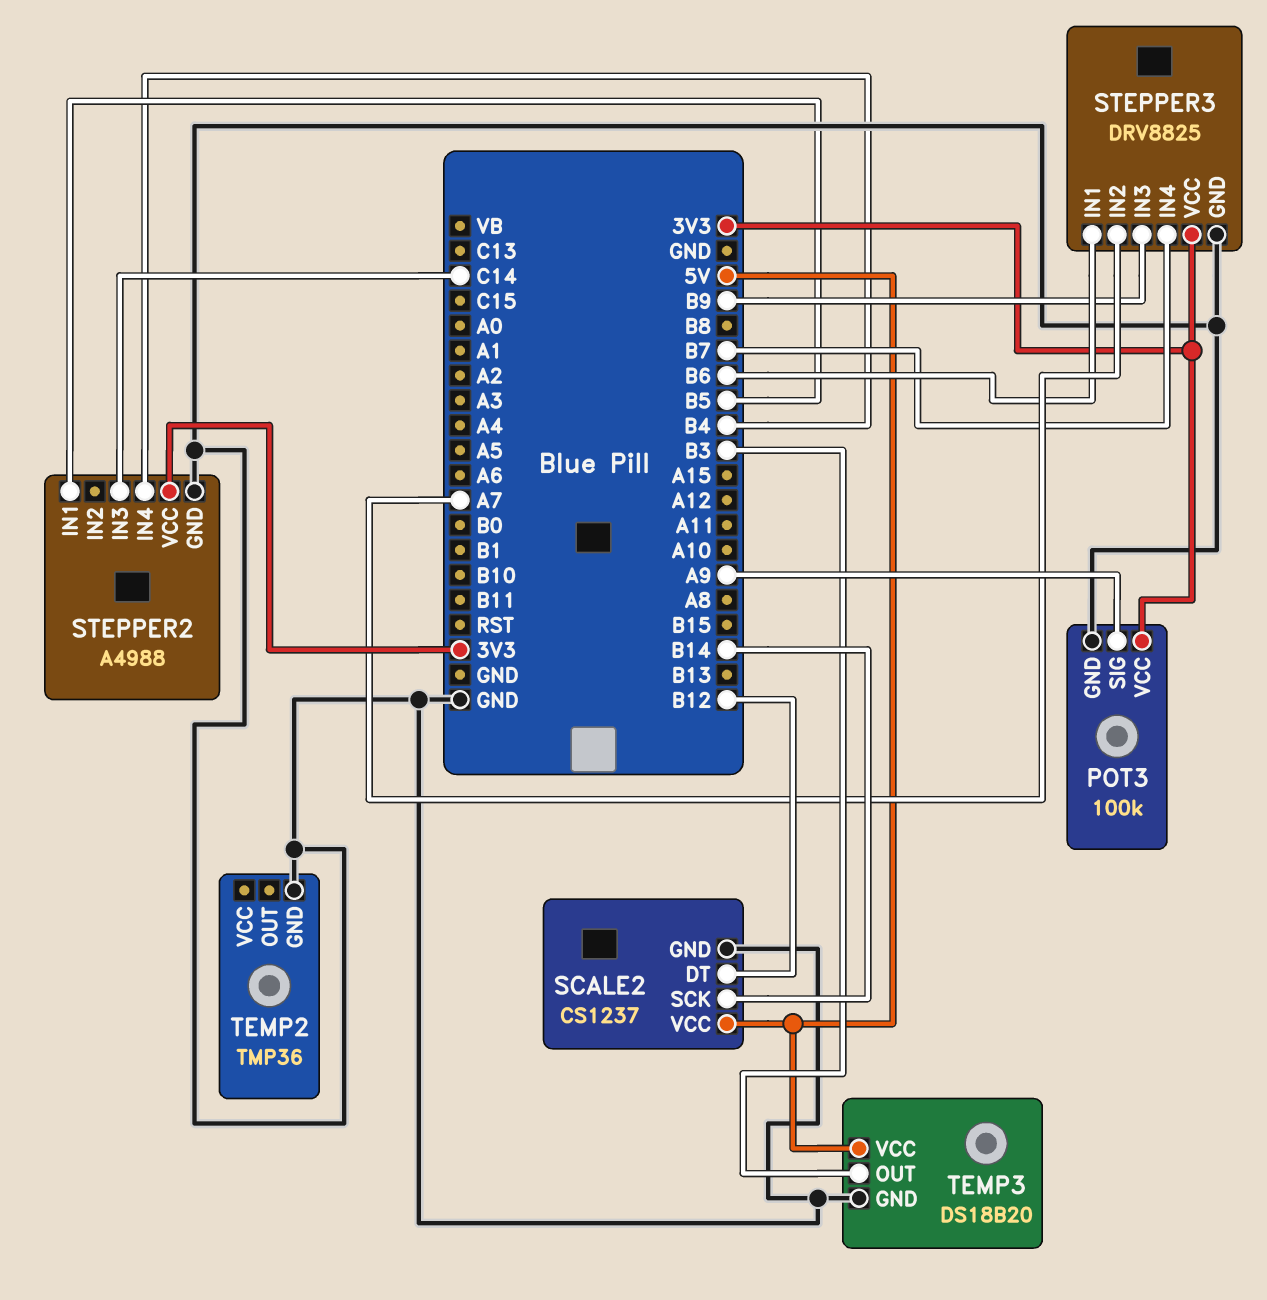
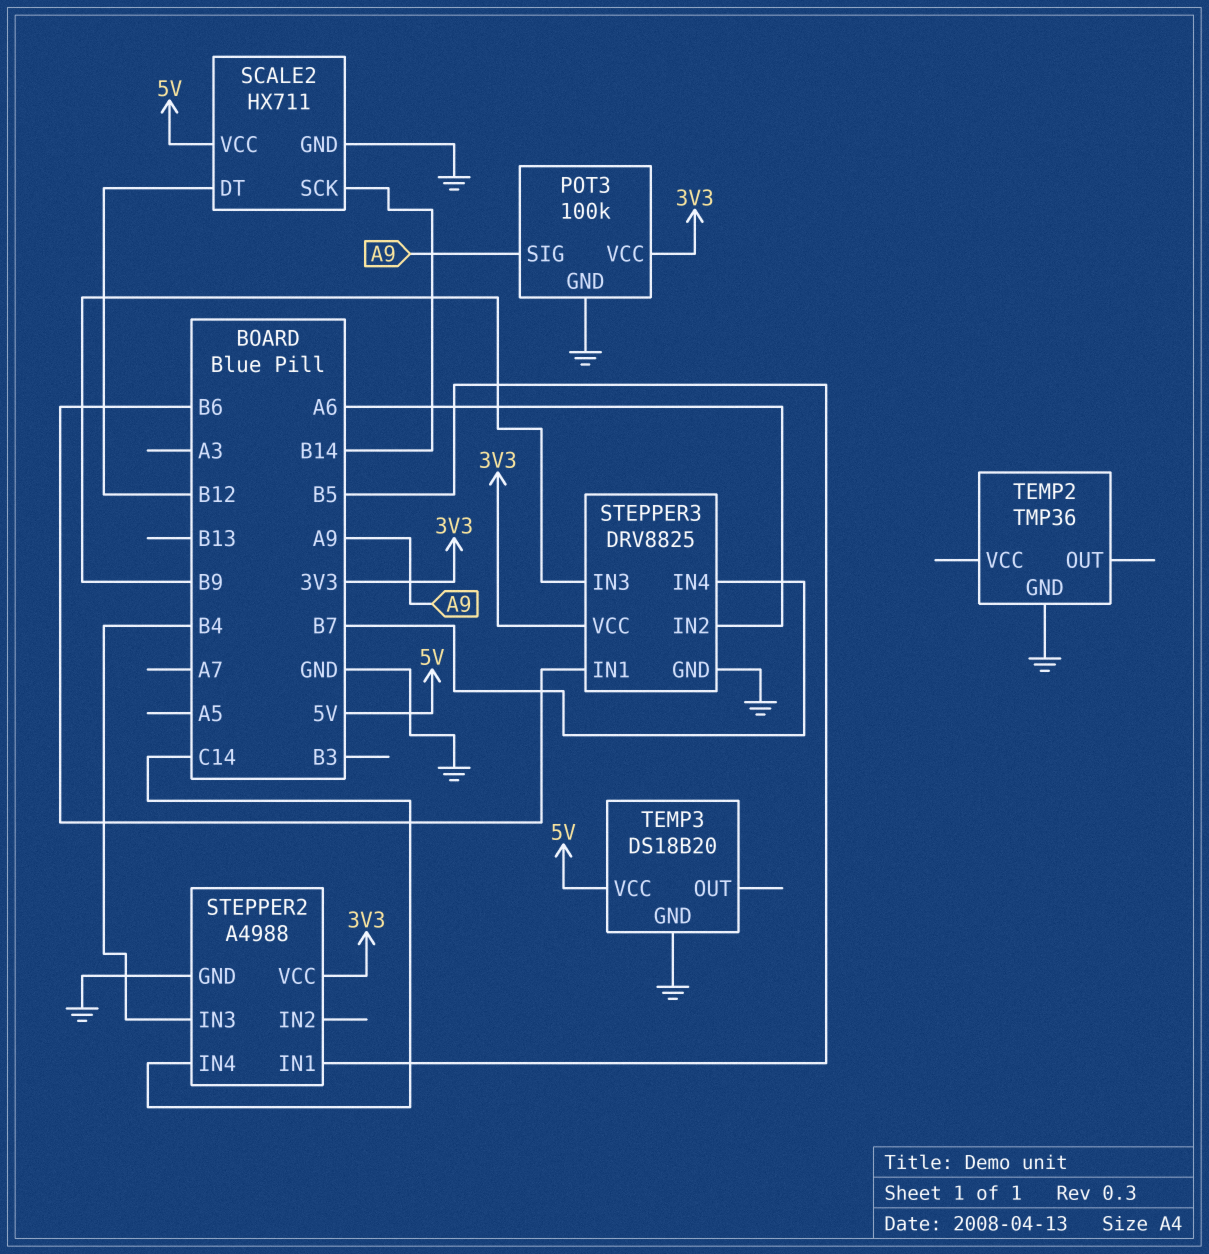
SCALE2: CS1237 -> HX711
STEPPER2 pin IN3: C14 -> B4
STEPPER2 pin IN4: B4 -> C14
STEPPER3 pin IN2: A7 -> A6
TEMP3 pin OUT: B3 -> none

